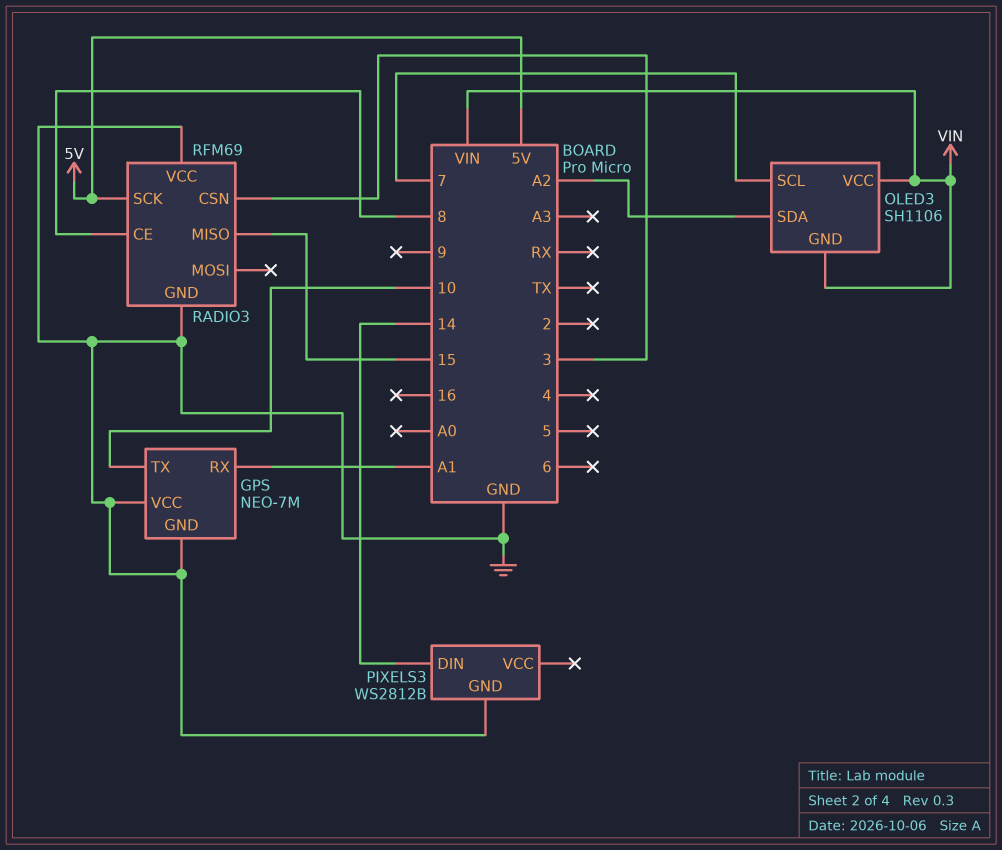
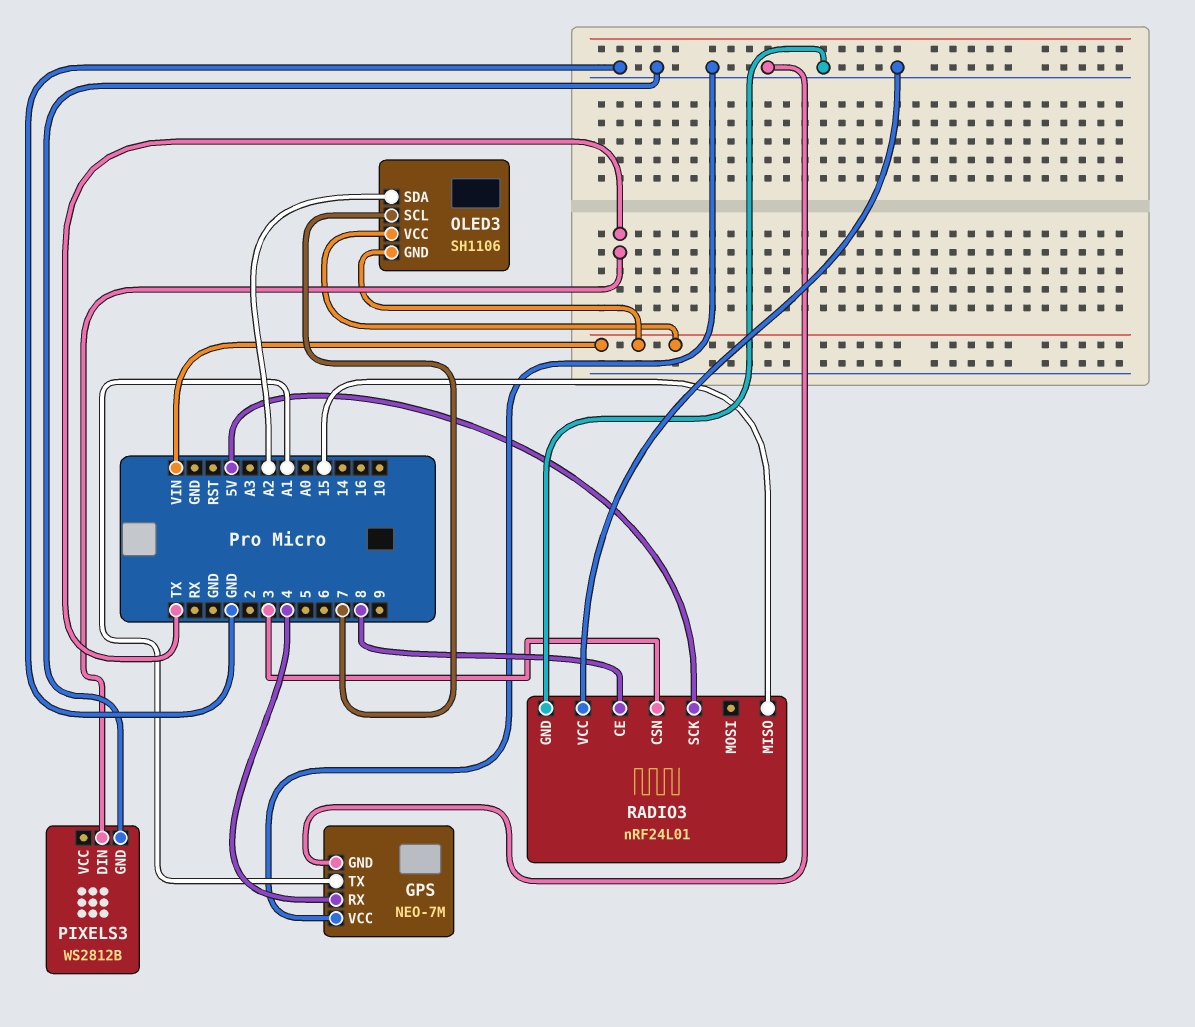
GPS pin RX: A1 -> 4
GPS pin TX: 10 -> A1
PIXELS3 pin DIN: 14 -> TX
RADIO3: RFM69 -> nRF24L01

